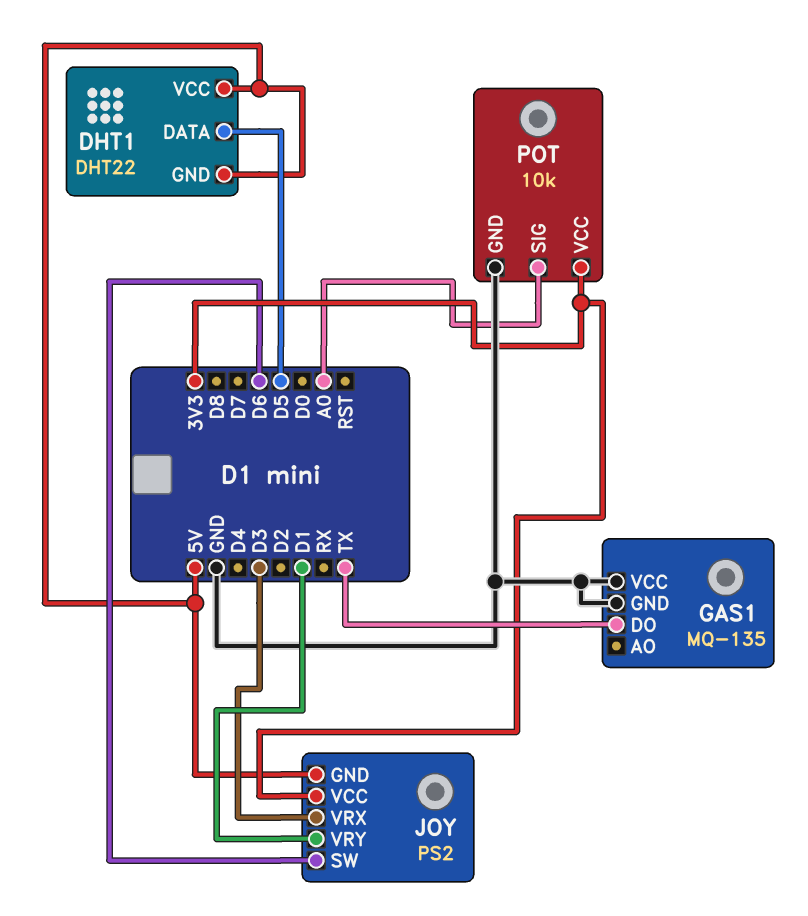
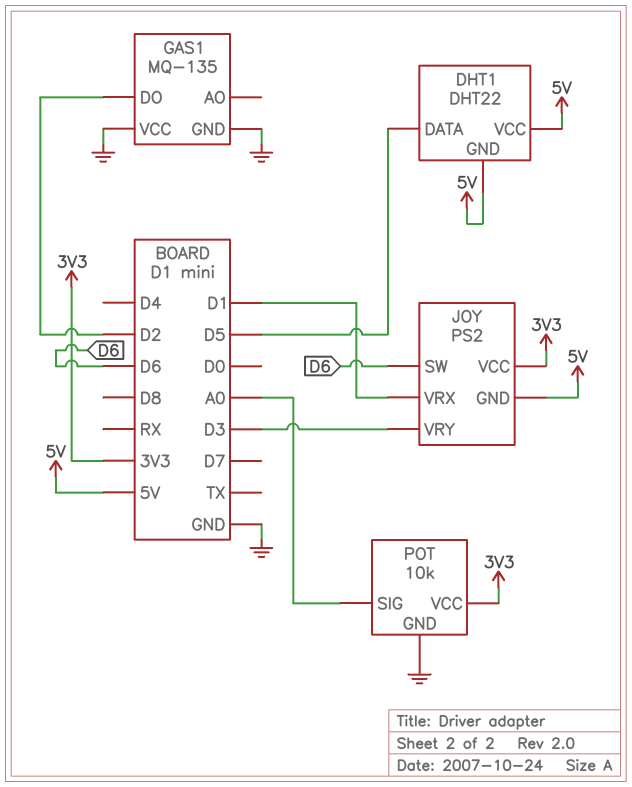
GAS1 pin DO: TX -> D2
JOY pin VRX: D3 -> D1
JOY pin VRY: D1 -> D3

